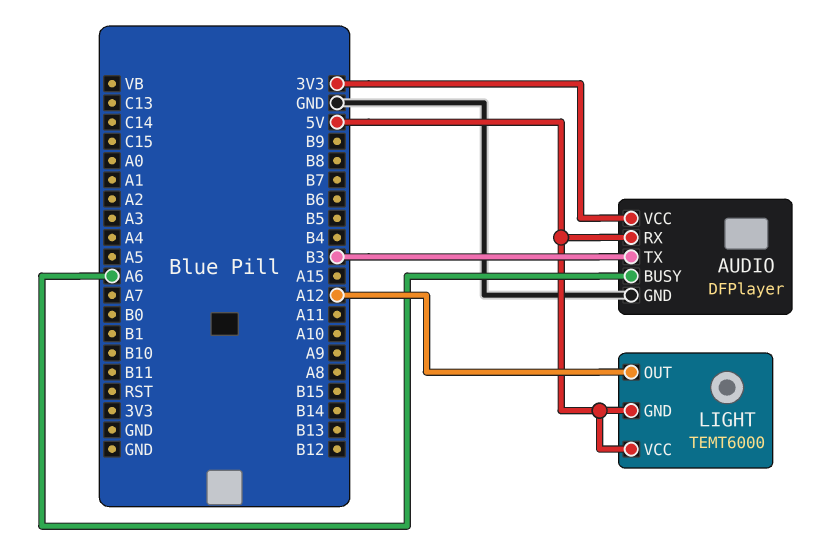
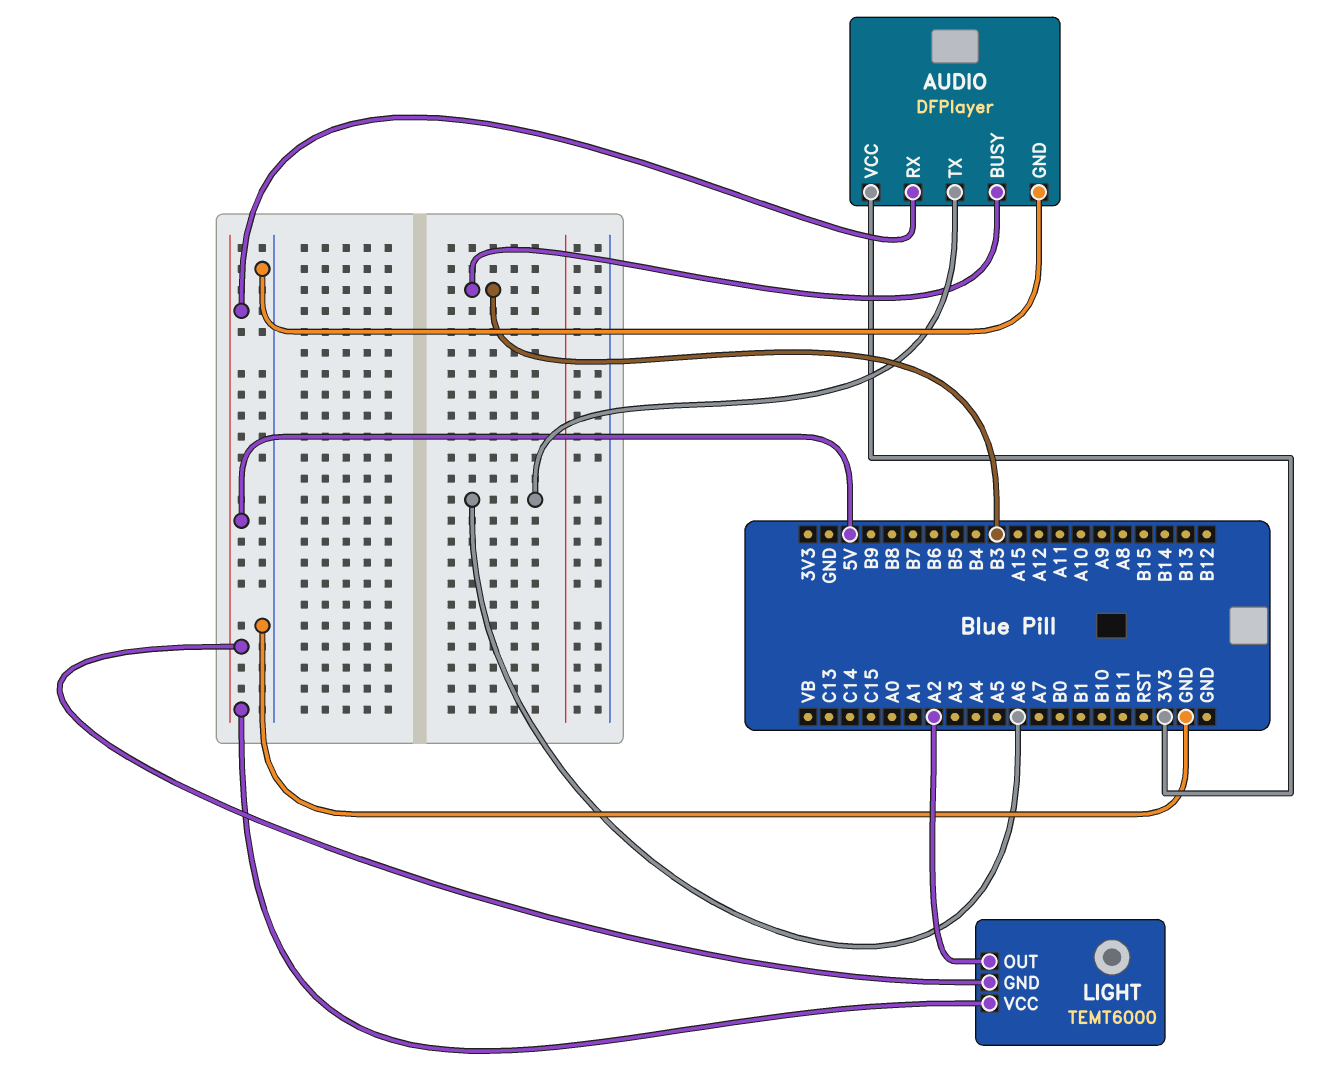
AUDIO pin BUSY: A6 -> B3
AUDIO pin TX: B3 -> A6
LIGHT pin OUT: A12 -> A2

